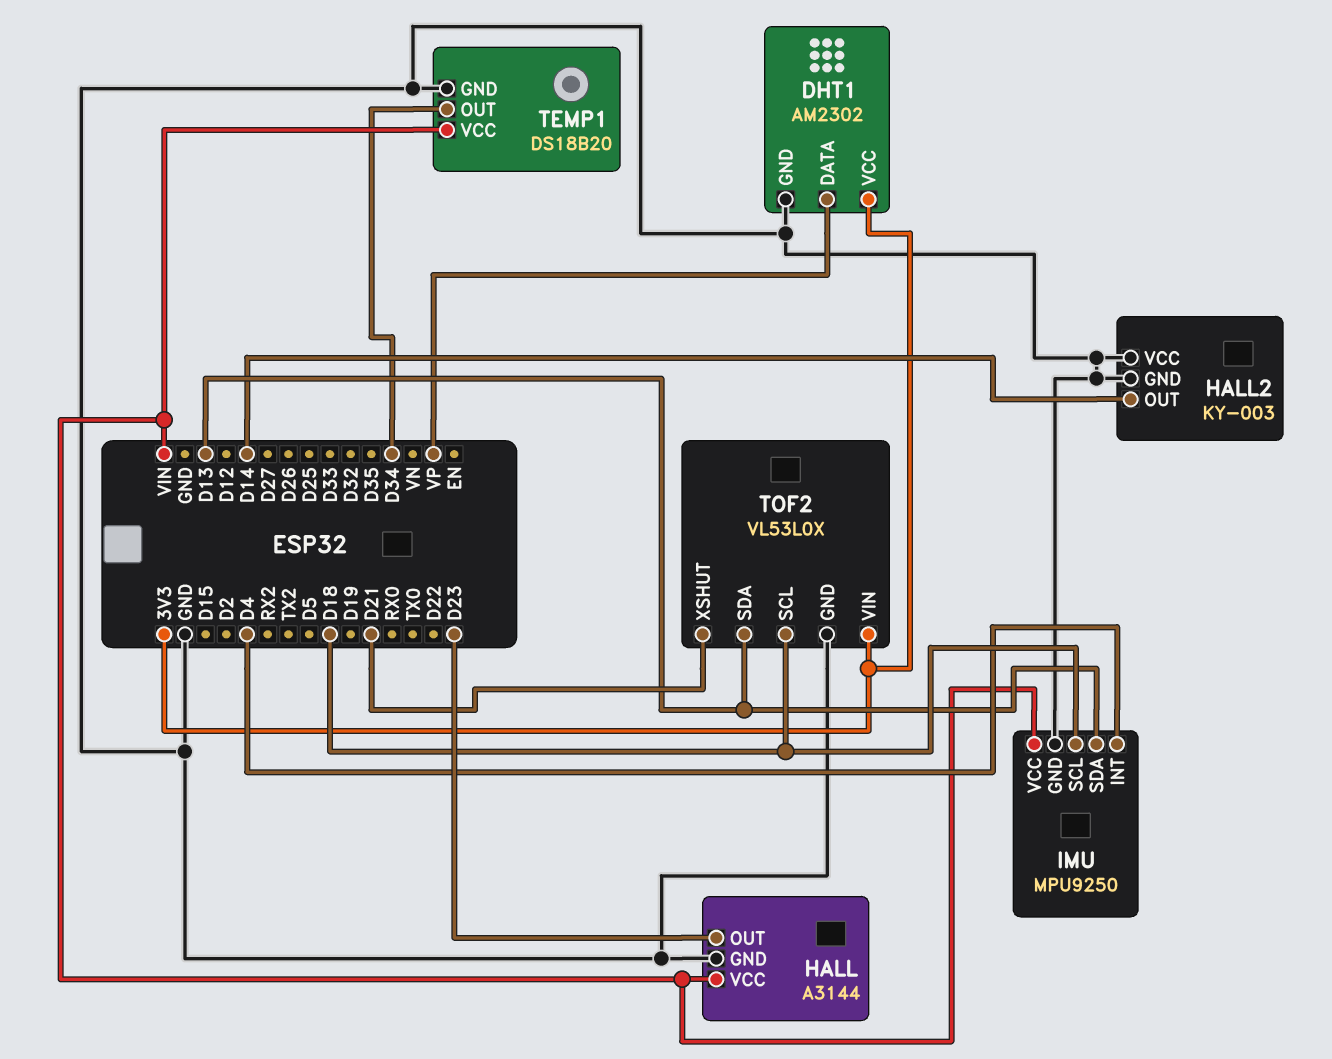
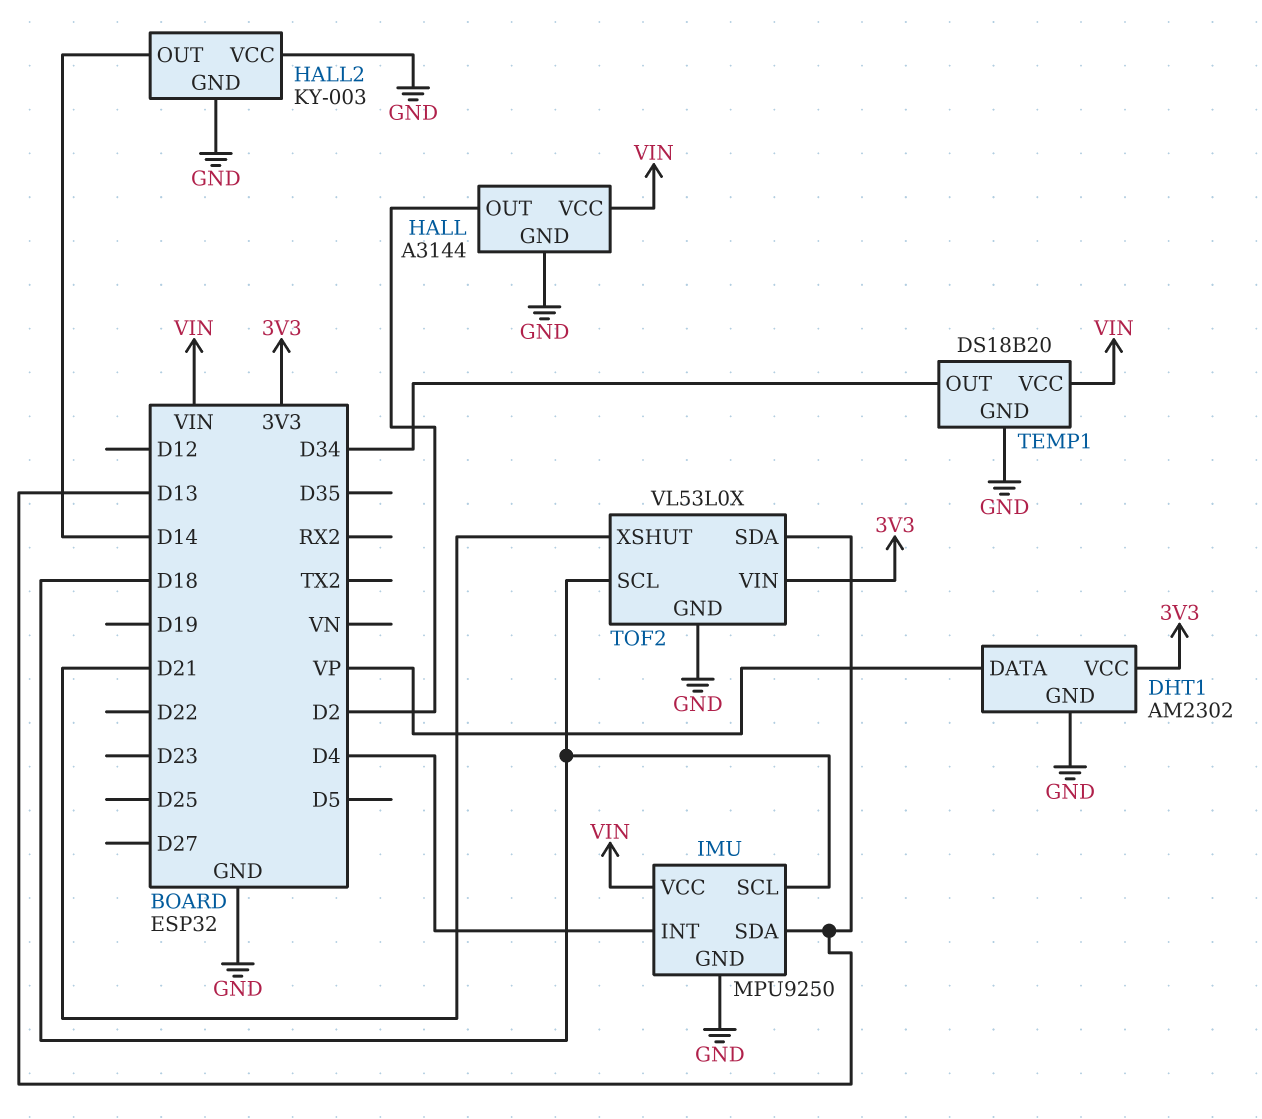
HALL pin OUT: D23 -> D2

